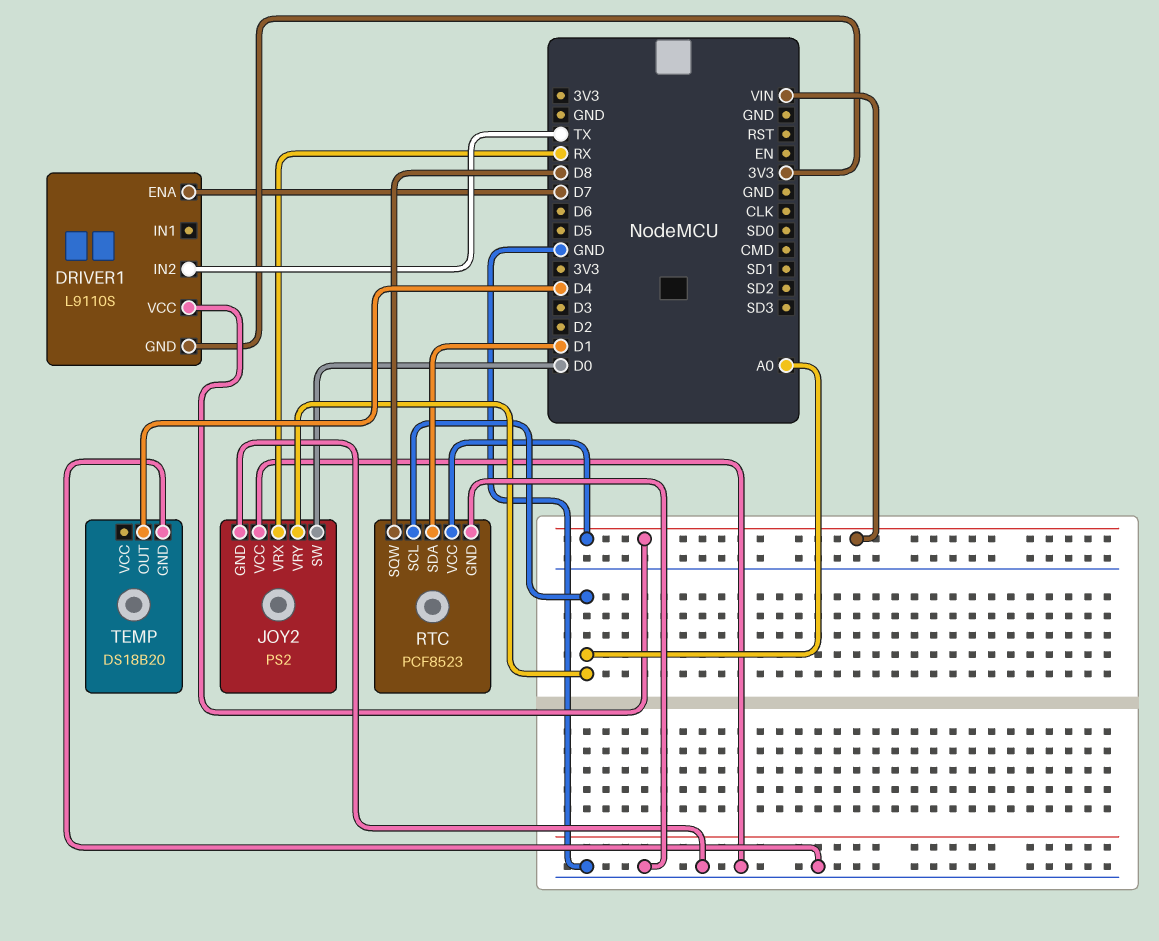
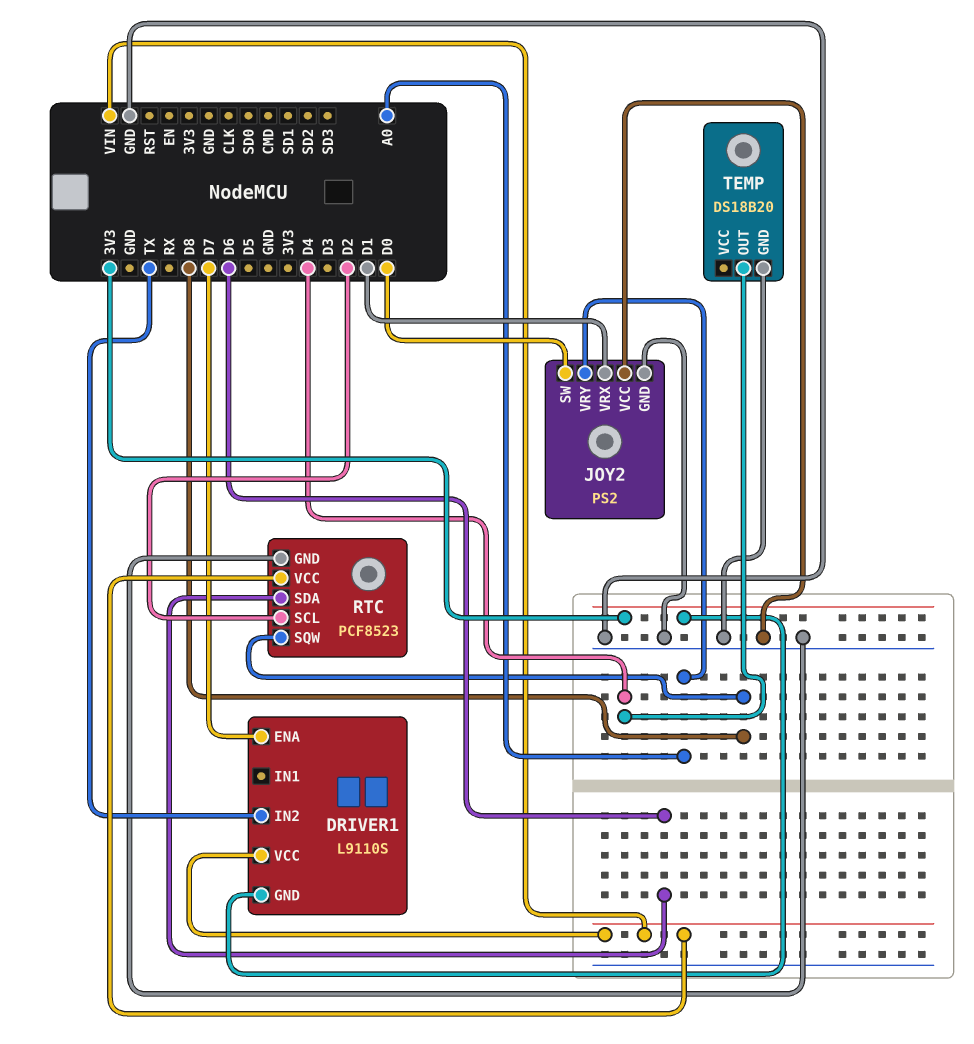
JOY2 pin VRX: RX -> D1
RTC pin SCL: A0 -> D2
RTC pin SDA: D1 -> D6

